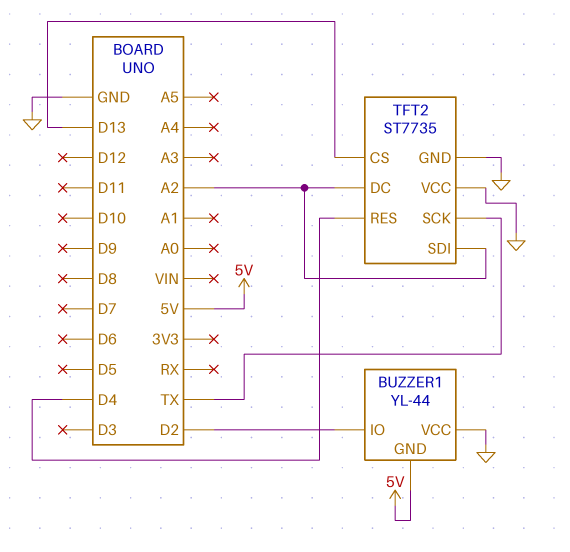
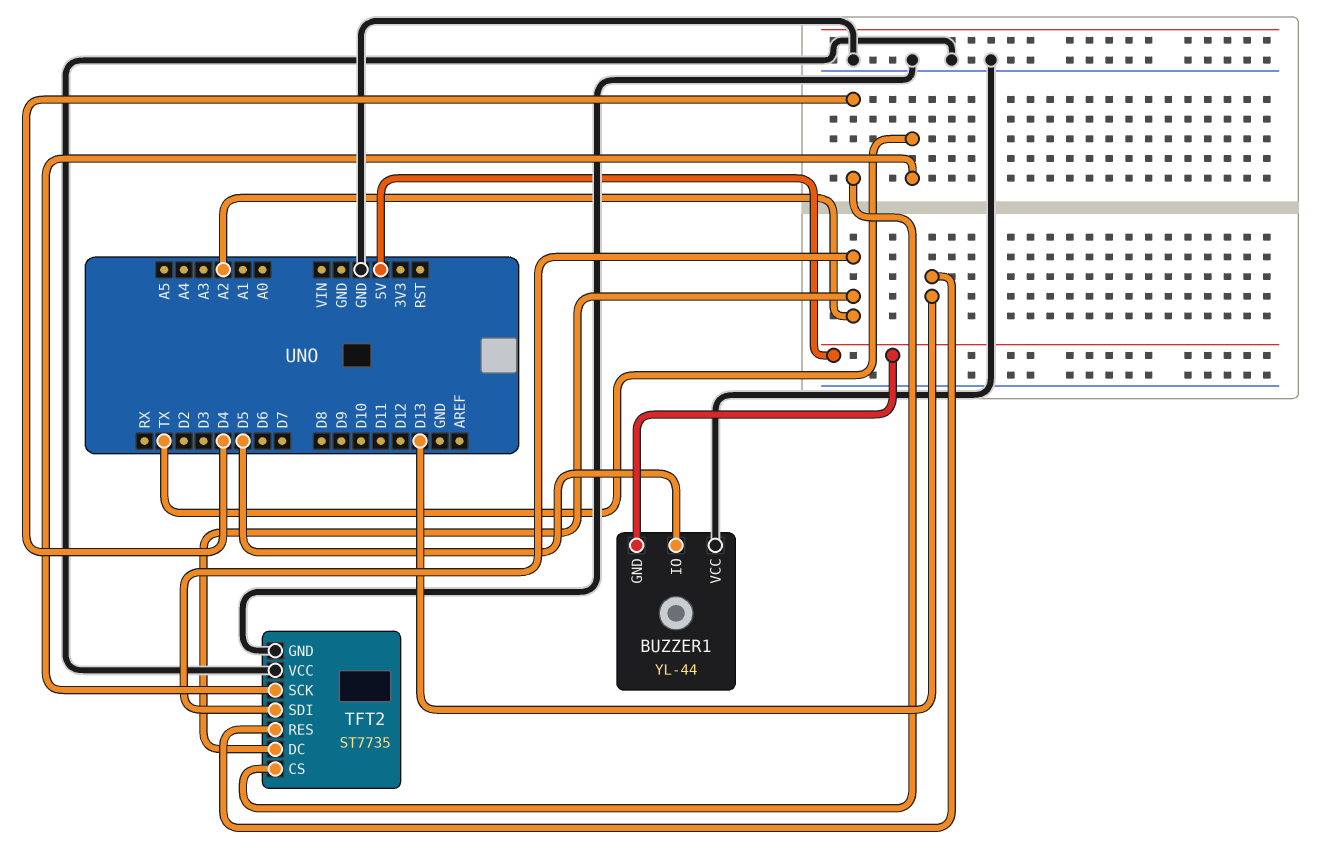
BUZZER1 pin IO: D2 -> D5
TFT2 pin CS: D13 -> D4
TFT2 pin RES: D4 -> D13

